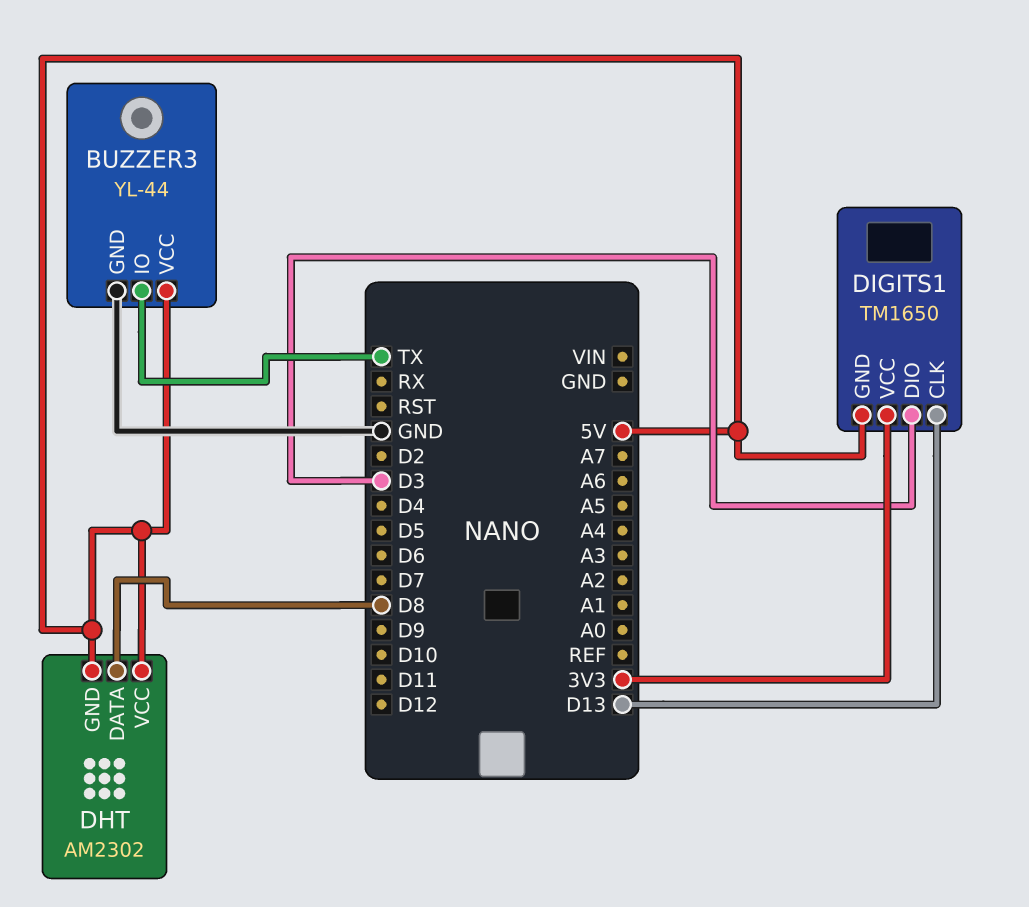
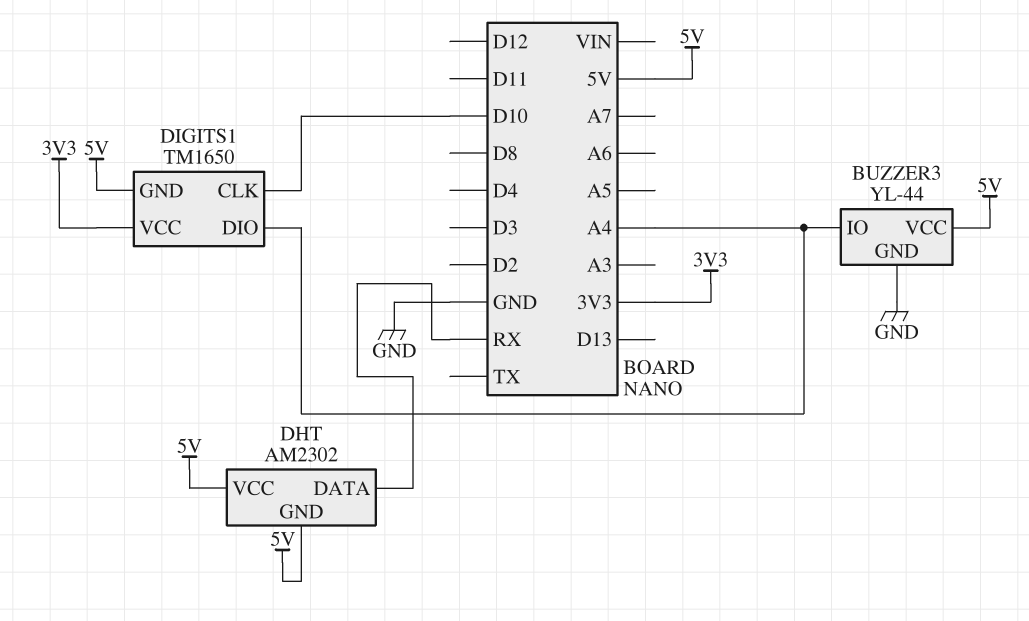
BUZZER3 pin IO: TX -> A4
DHT pin DATA: D8 -> RX
DIGITS1 pin CLK: D13 -> D10
DIGITS1 pin DIO: D3 -> A4

